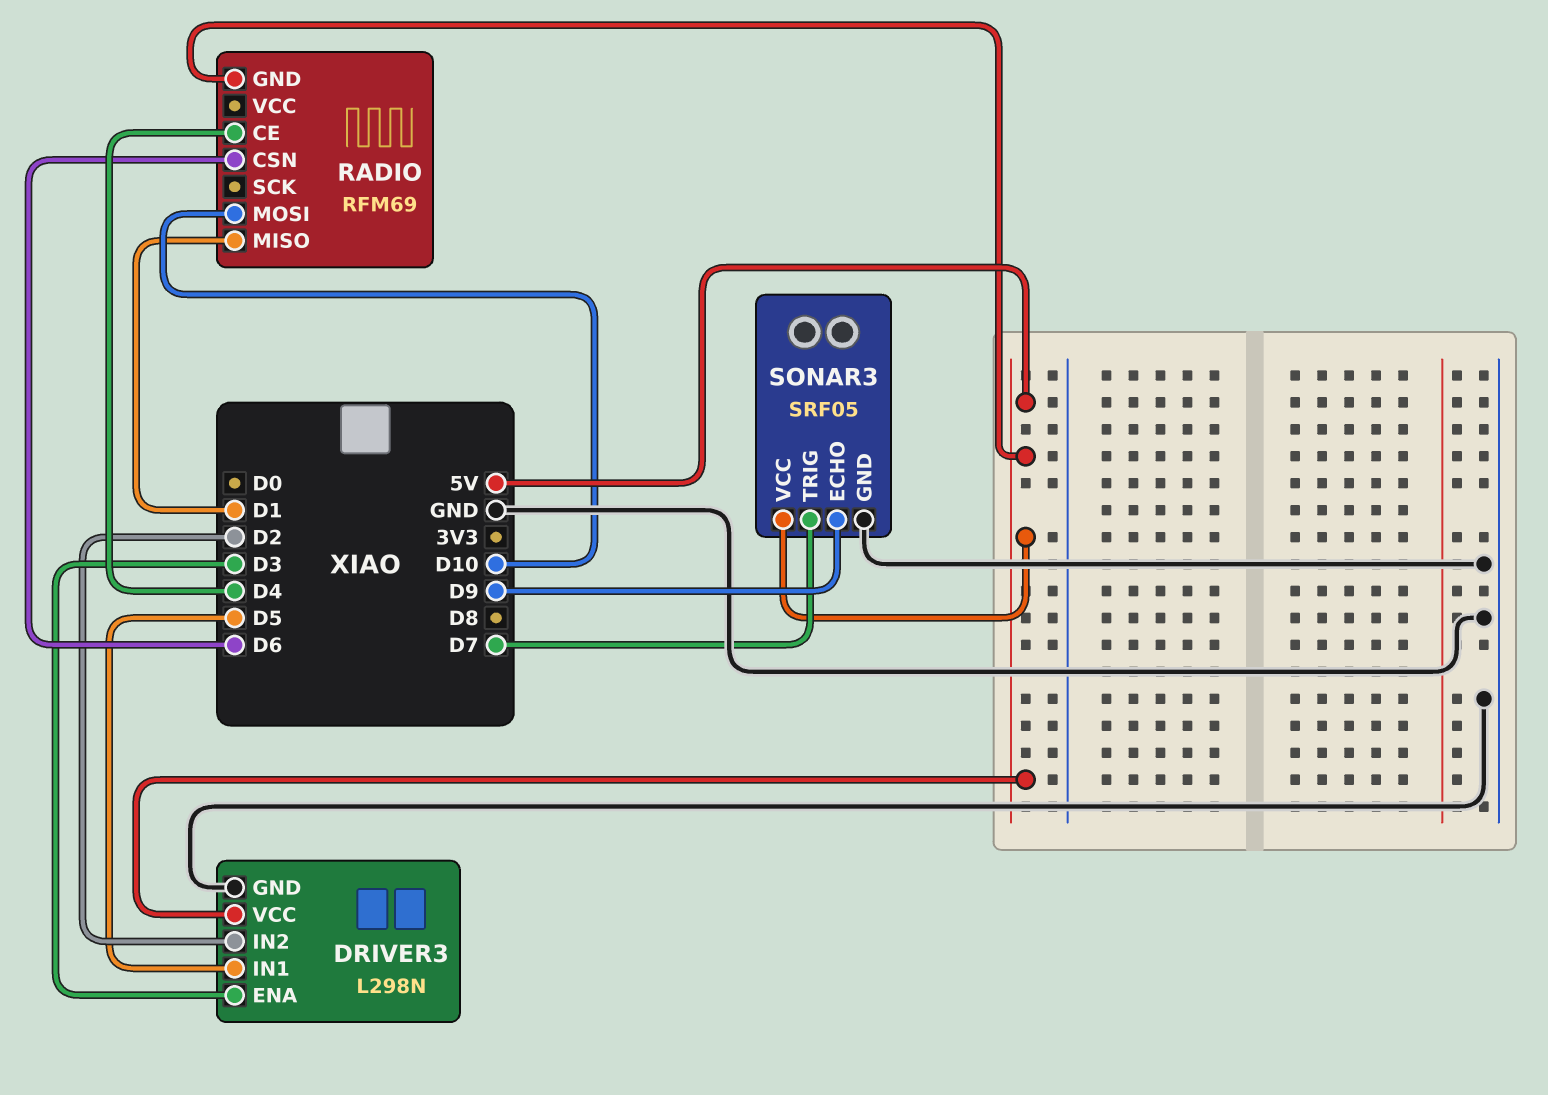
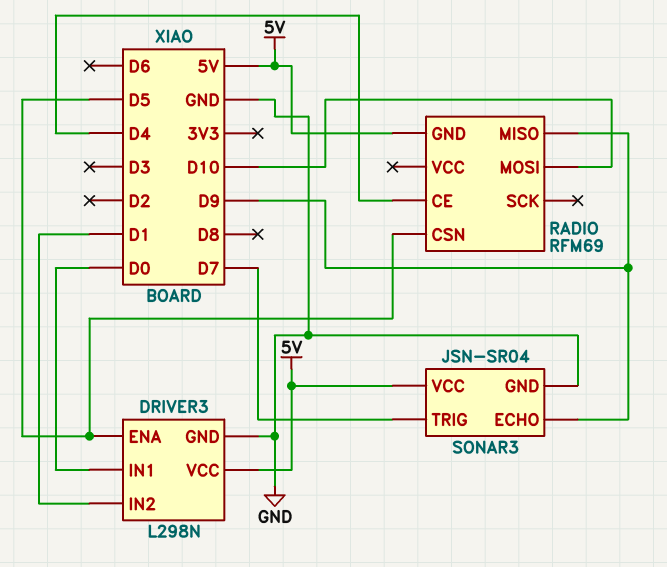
DRIVER3 pin ENA: D3 -> D5
DRIVER3 pin IN1: D5 -> D0
DRIVER3 pin IN2: D2 -> D1
RADIO pin CSN: D6 -> D5
RADIO pin MISO: D1 -> D9
SONAR3: SRF05 -> JSN-SR04

